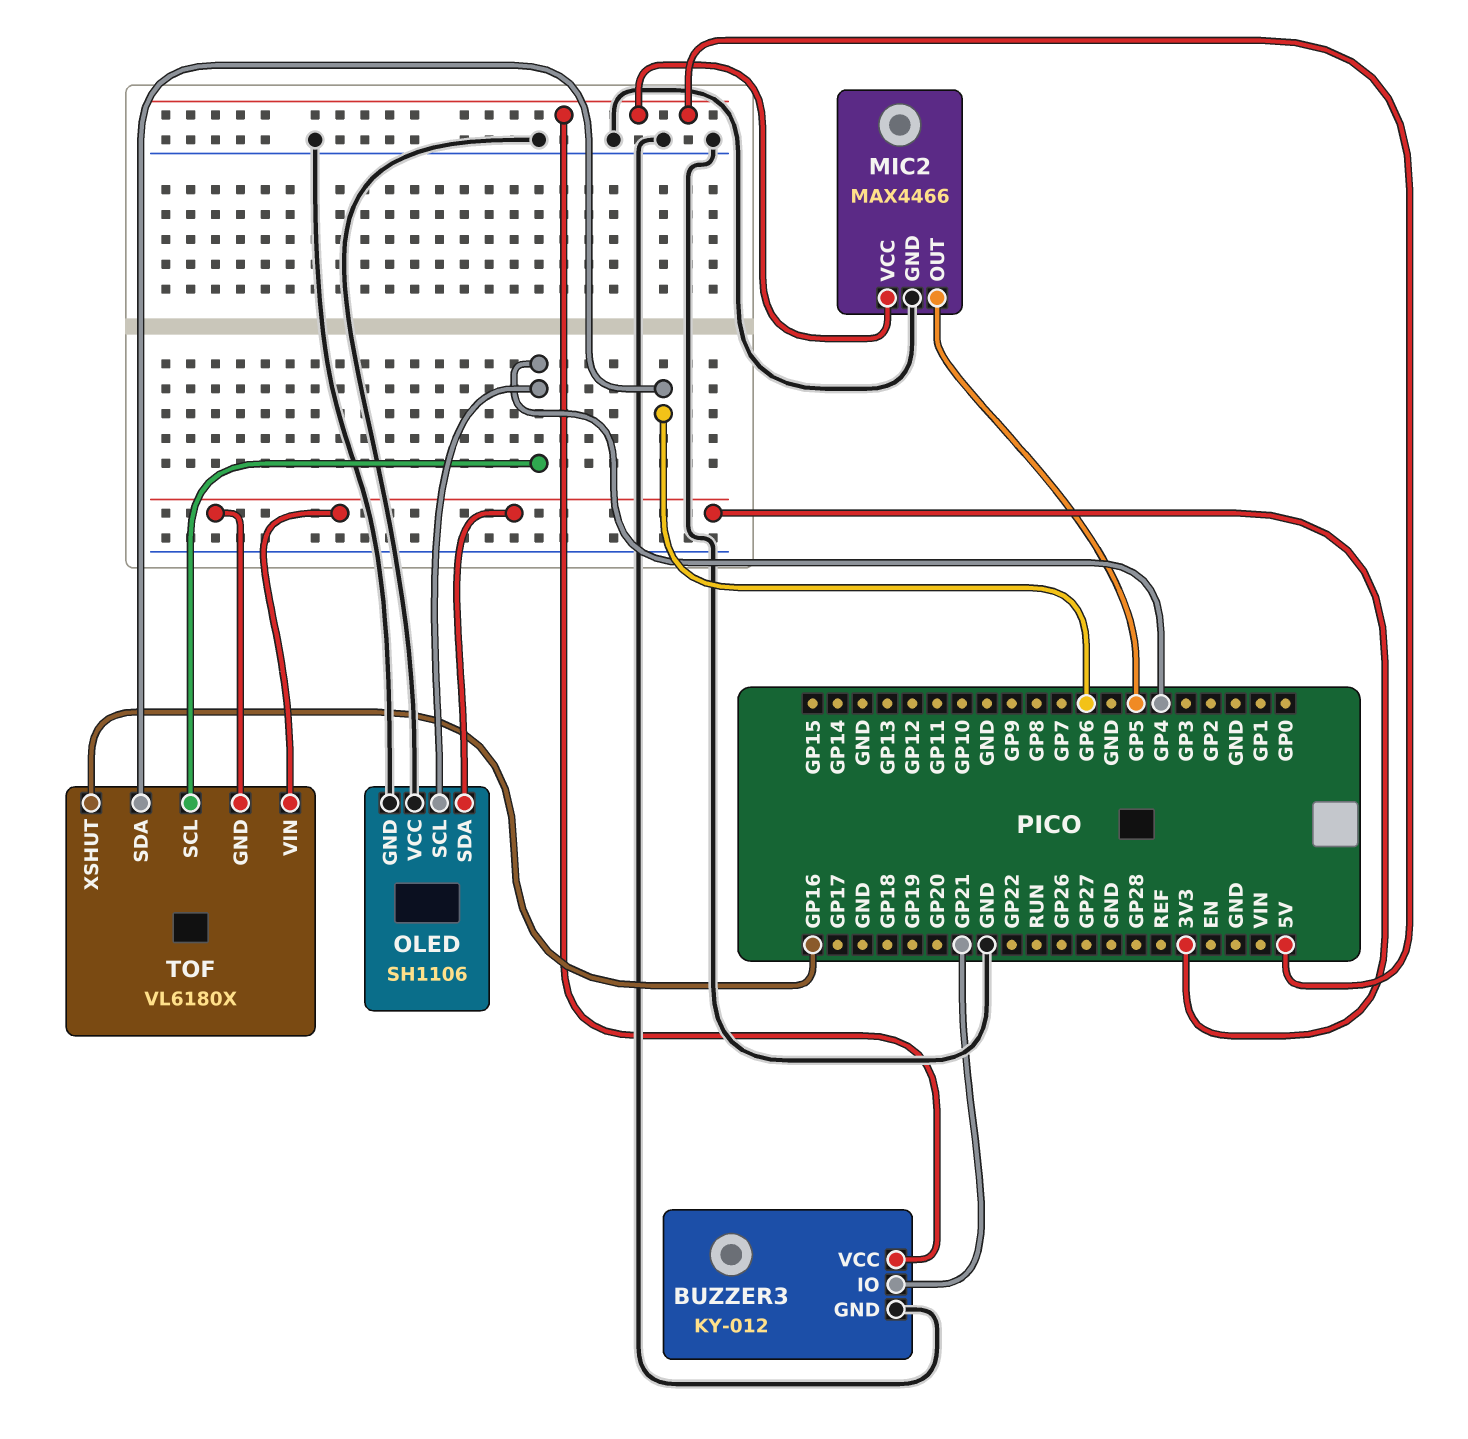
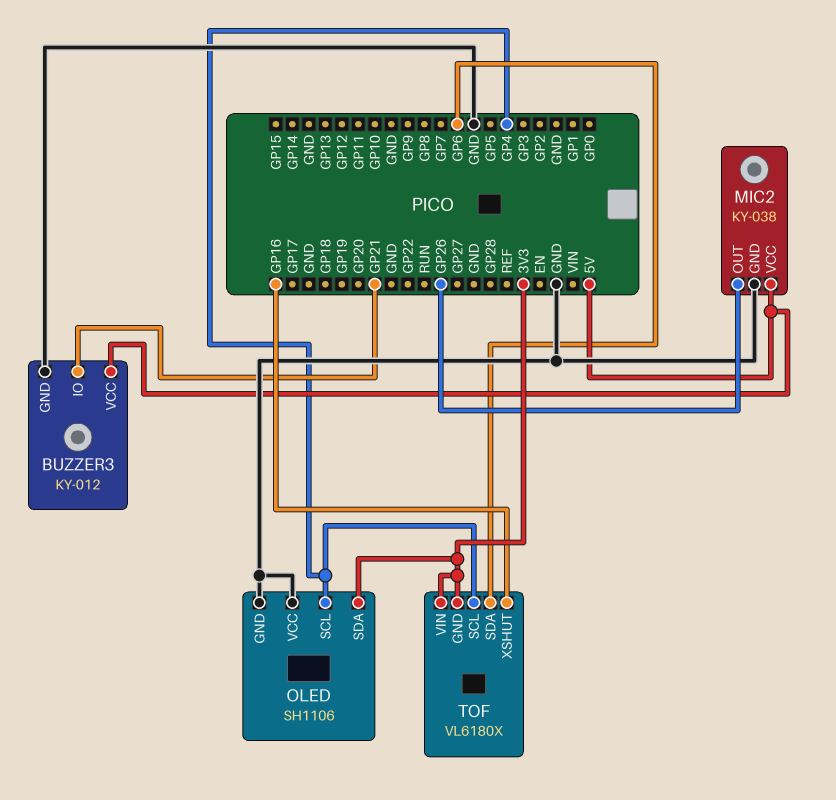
MIC2: MAX4466 -> KY-038
MIC2 pin OUT: GP5 -> GP26

